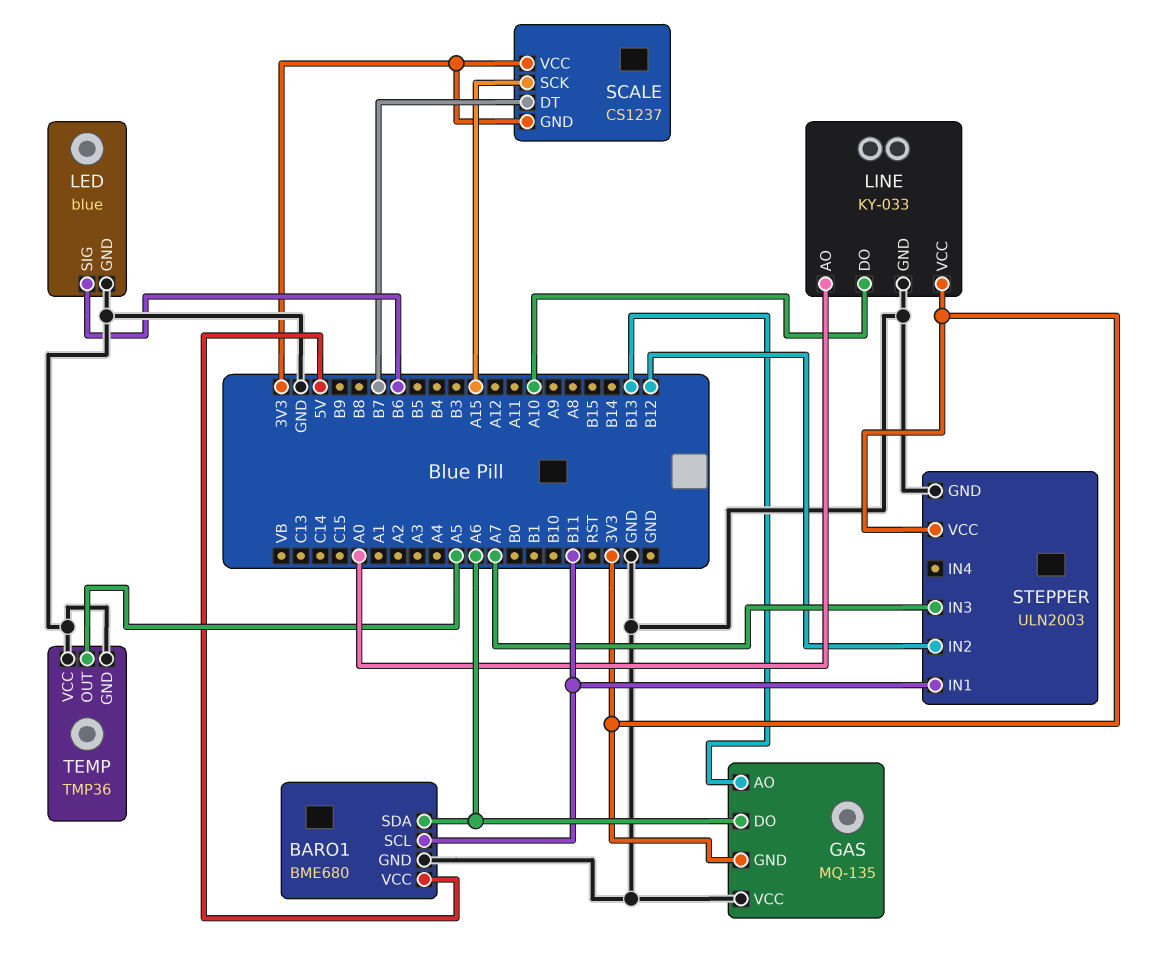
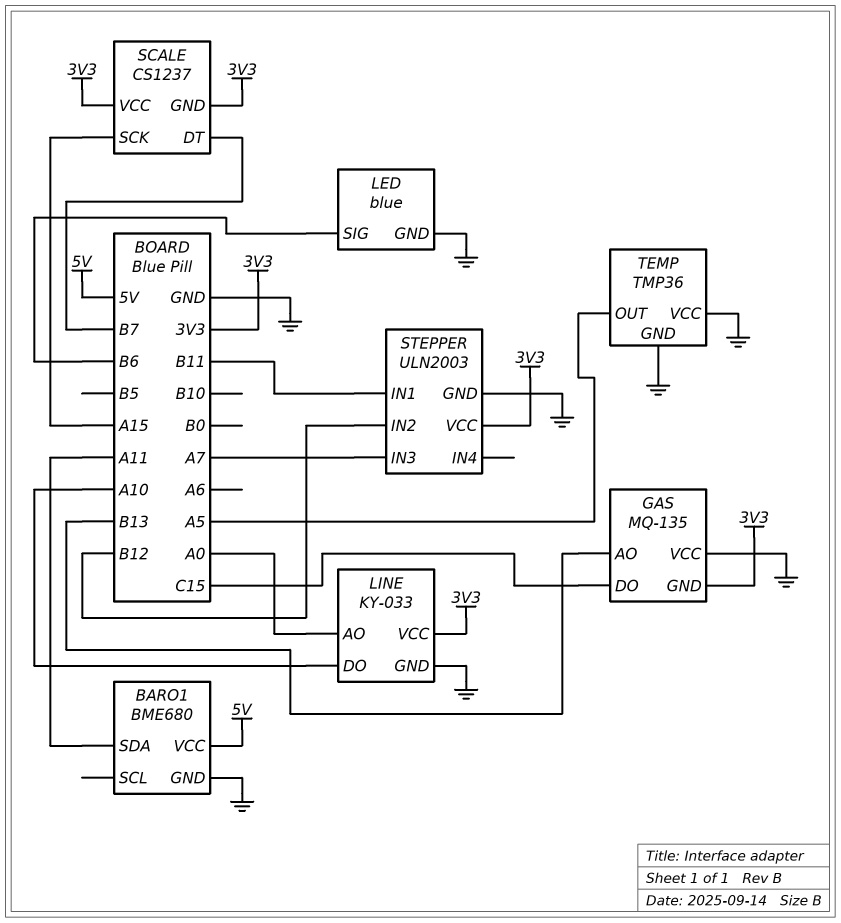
BARO1 pin SCL: B11 -> none
BARO1 pin SDA: A6 -> A11
GAS pin DO: A6 -> C15

